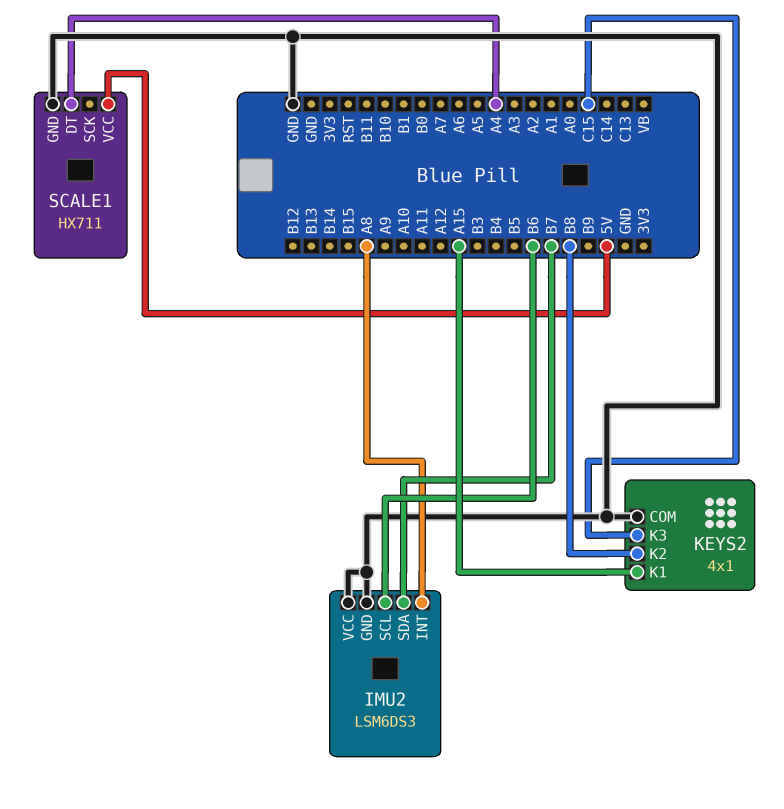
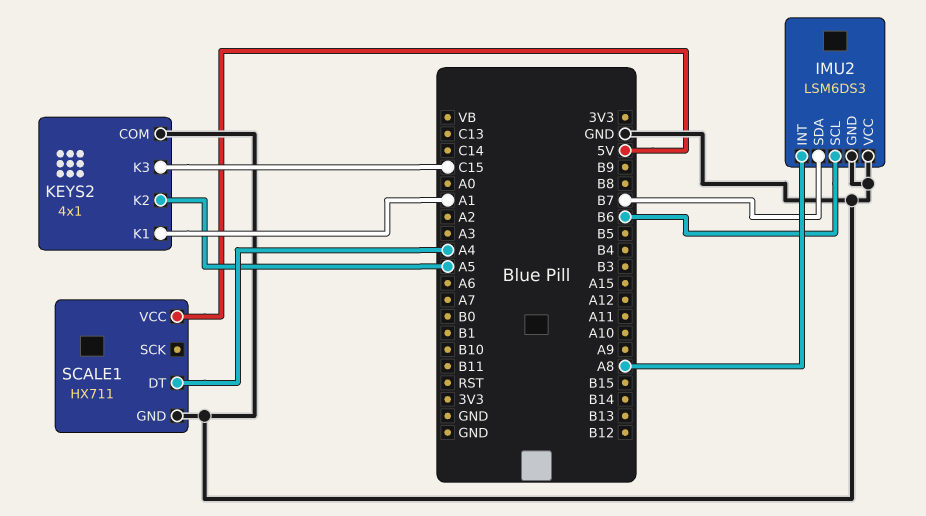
KEYS2 pin K1: A15 -> A1
KEYS2 pin K2: B8 -> A5

